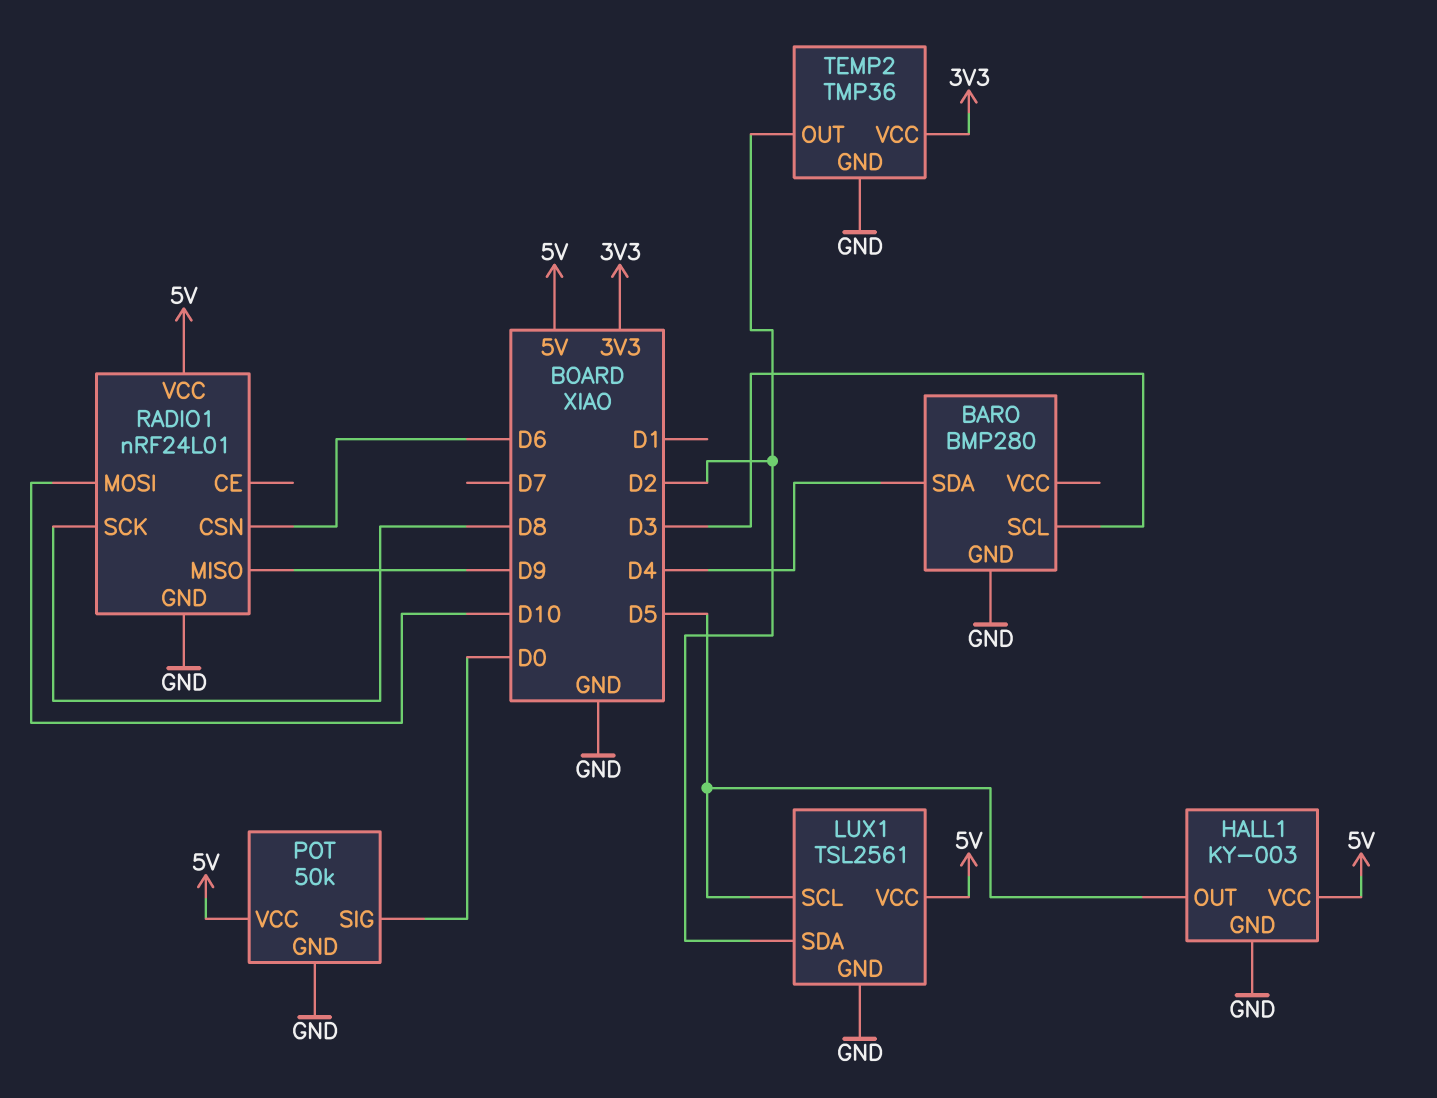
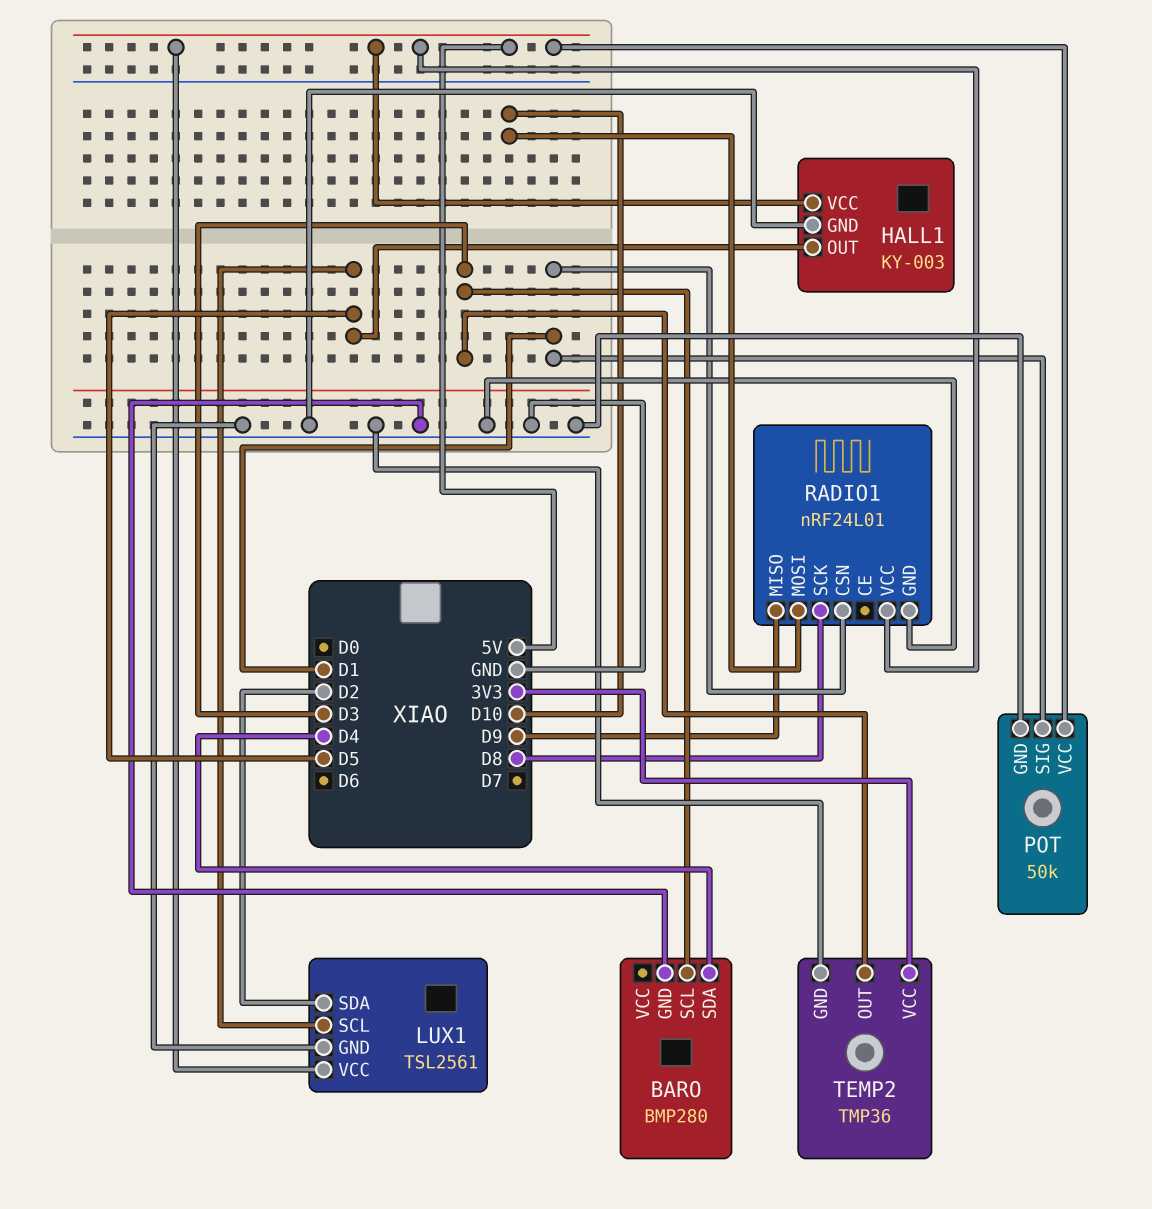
POT pin SIG: D0 -> D1
RADIO1 pin CSN: D6 -> D1
TEMP2 pin OUT: D2 -> D3

